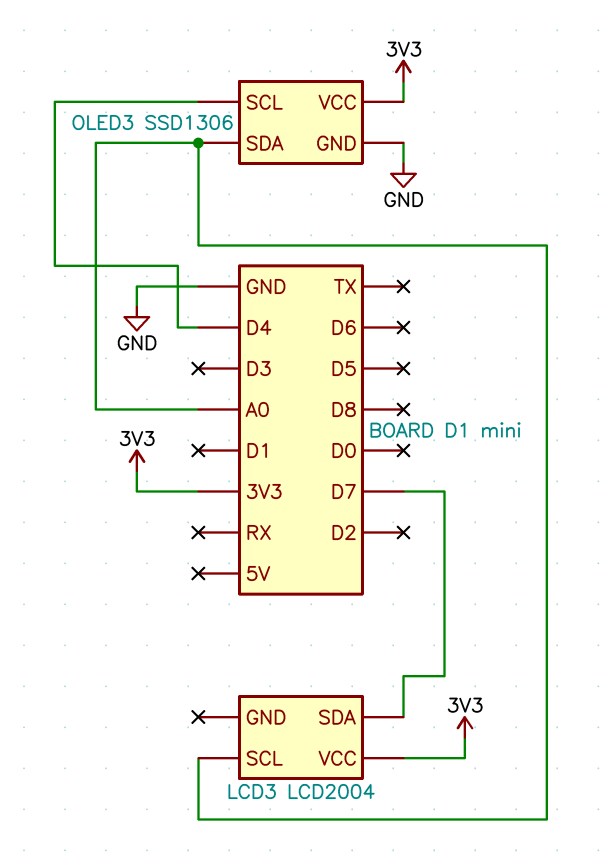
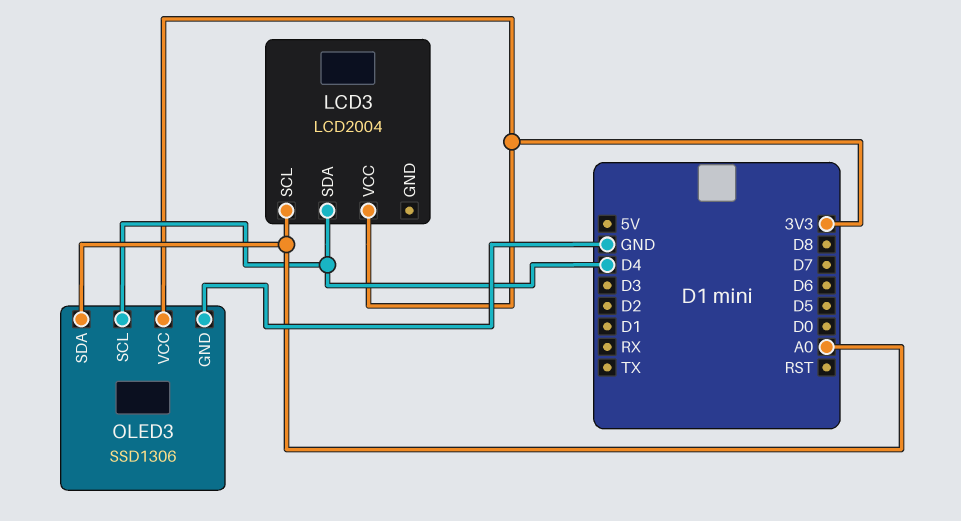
LCD3 pin SDA: D7 -> D4

